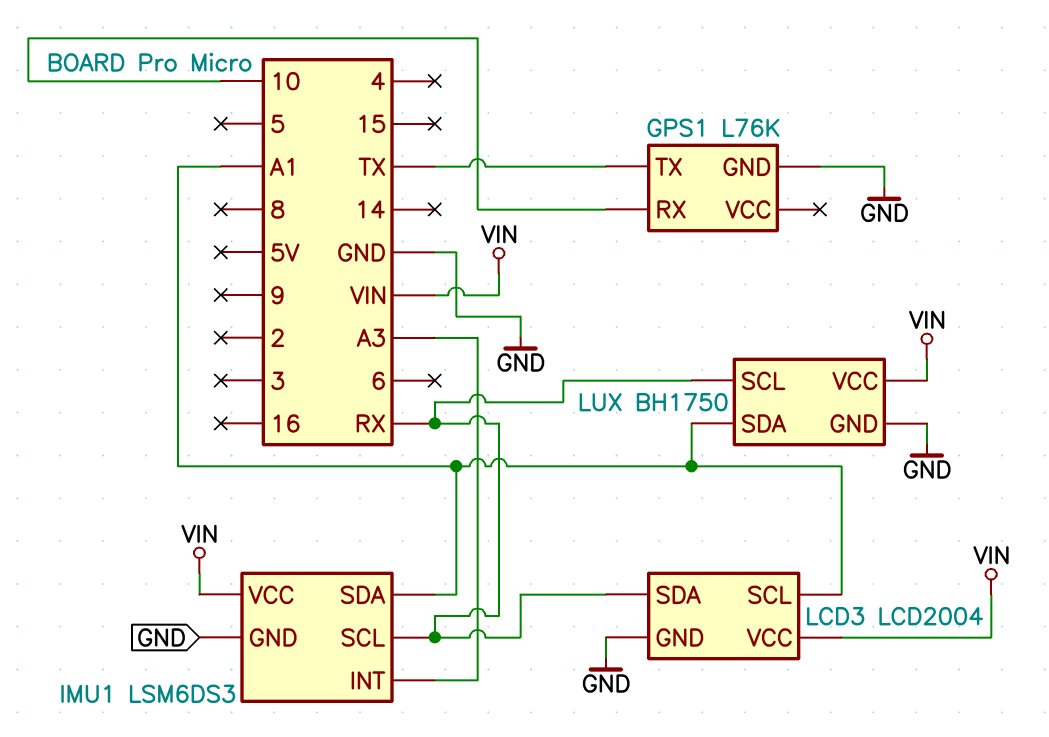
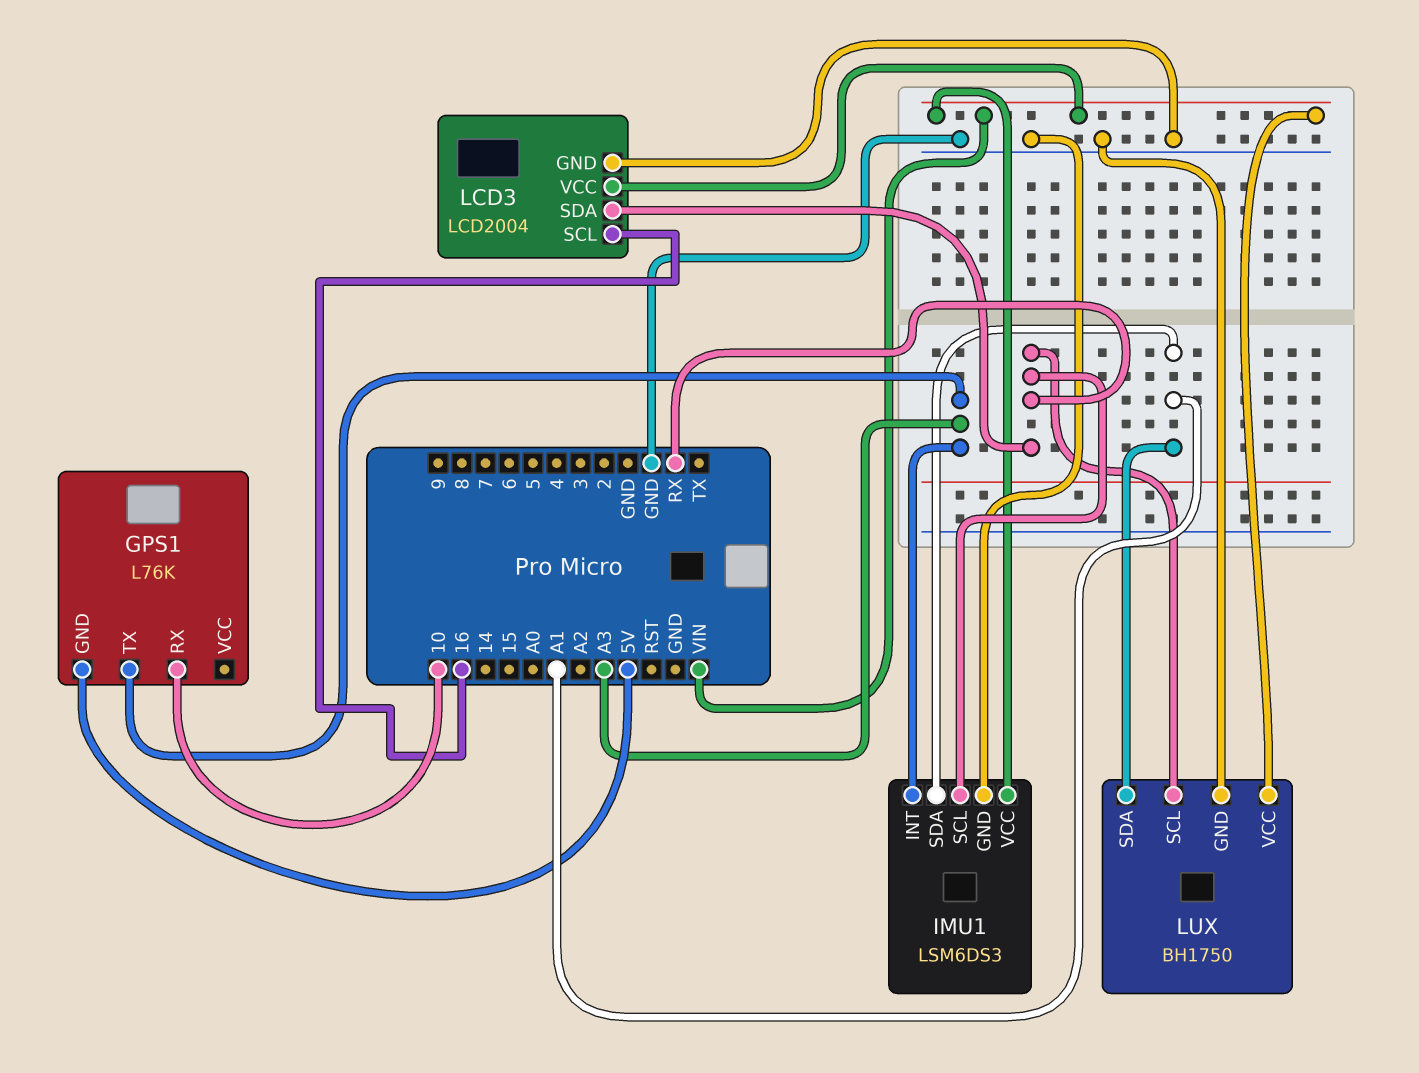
GPS1 pin GND: GND -> 5V
GPS1 pin TX: TX -> A3
LCD3 pin SCL: A1 -> 16

